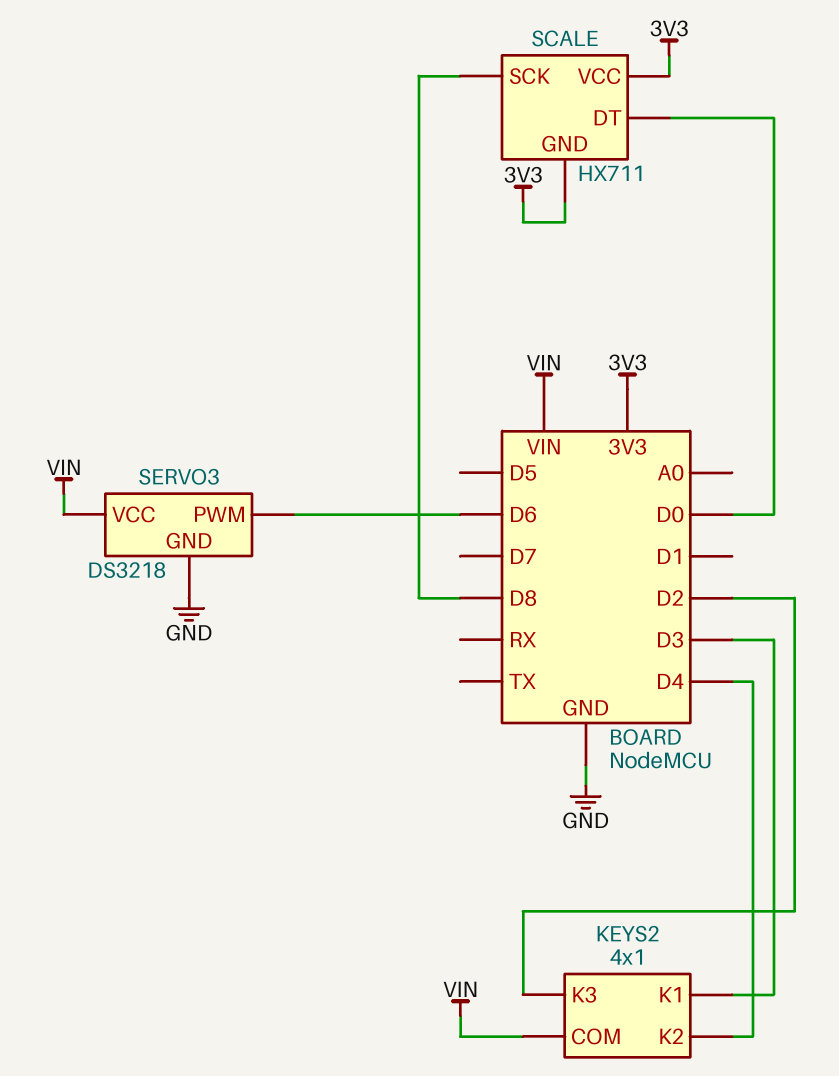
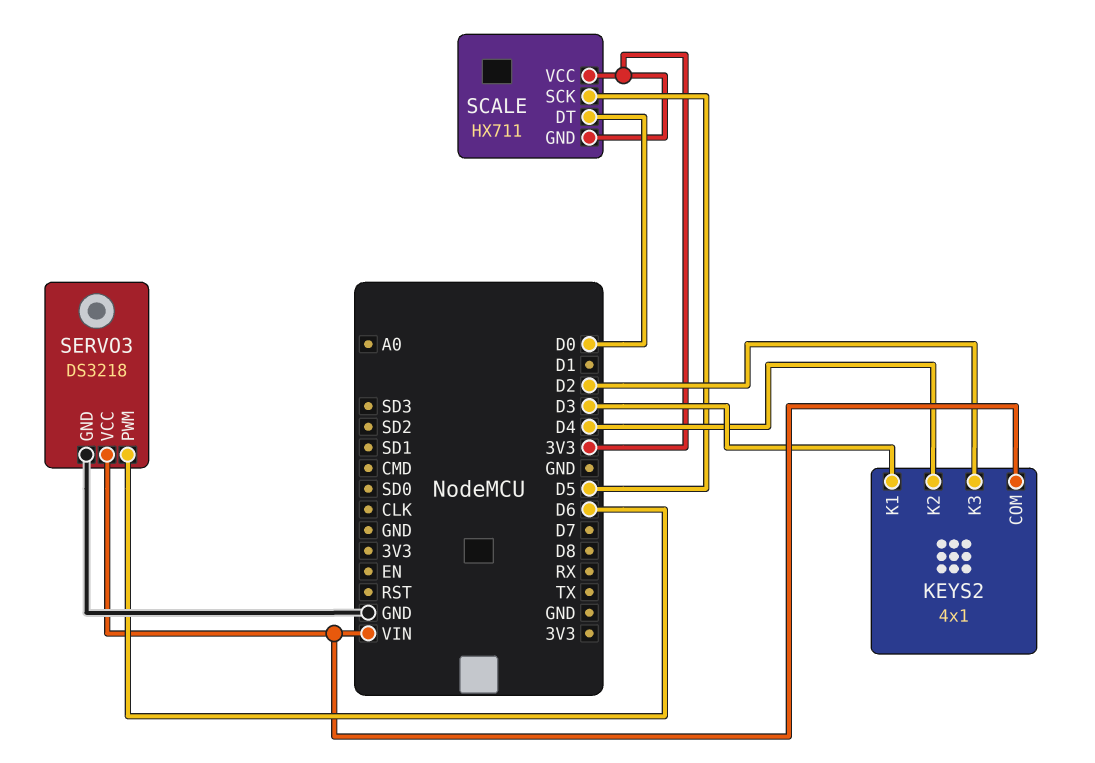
SCALE pin SCK: D8 -> D5

